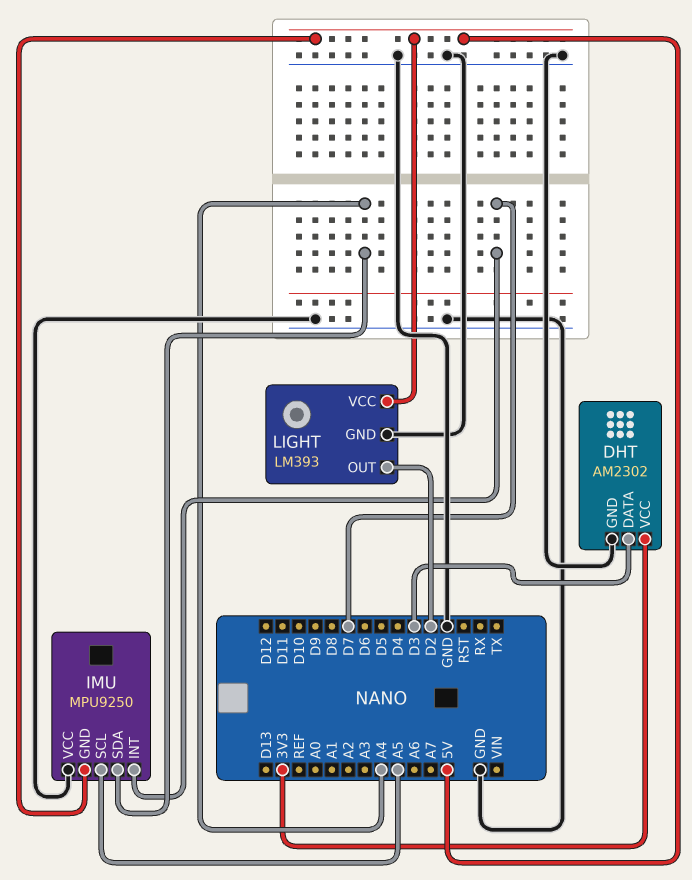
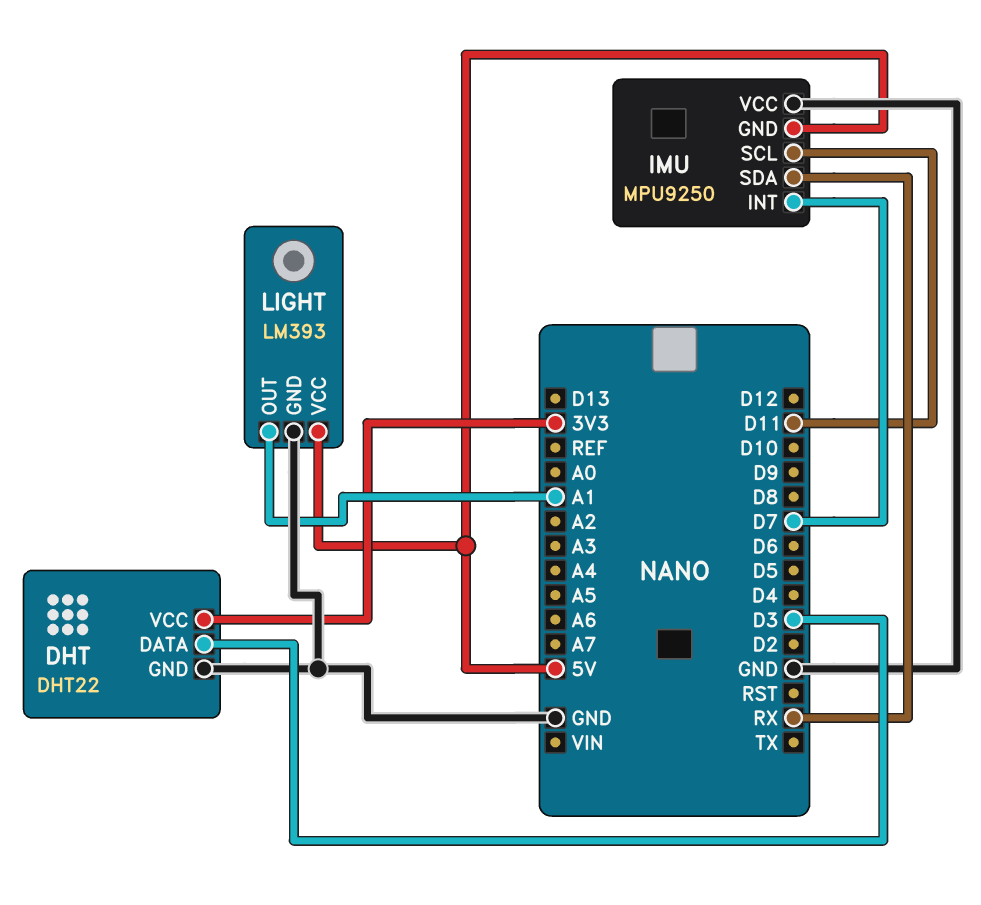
DHT: AM2302 -> DHT22
IMU pin SCL: A5 -> D11
IMU pin SDA: A4 -> RX
LIGHT pin OUT: D2 -> A1

